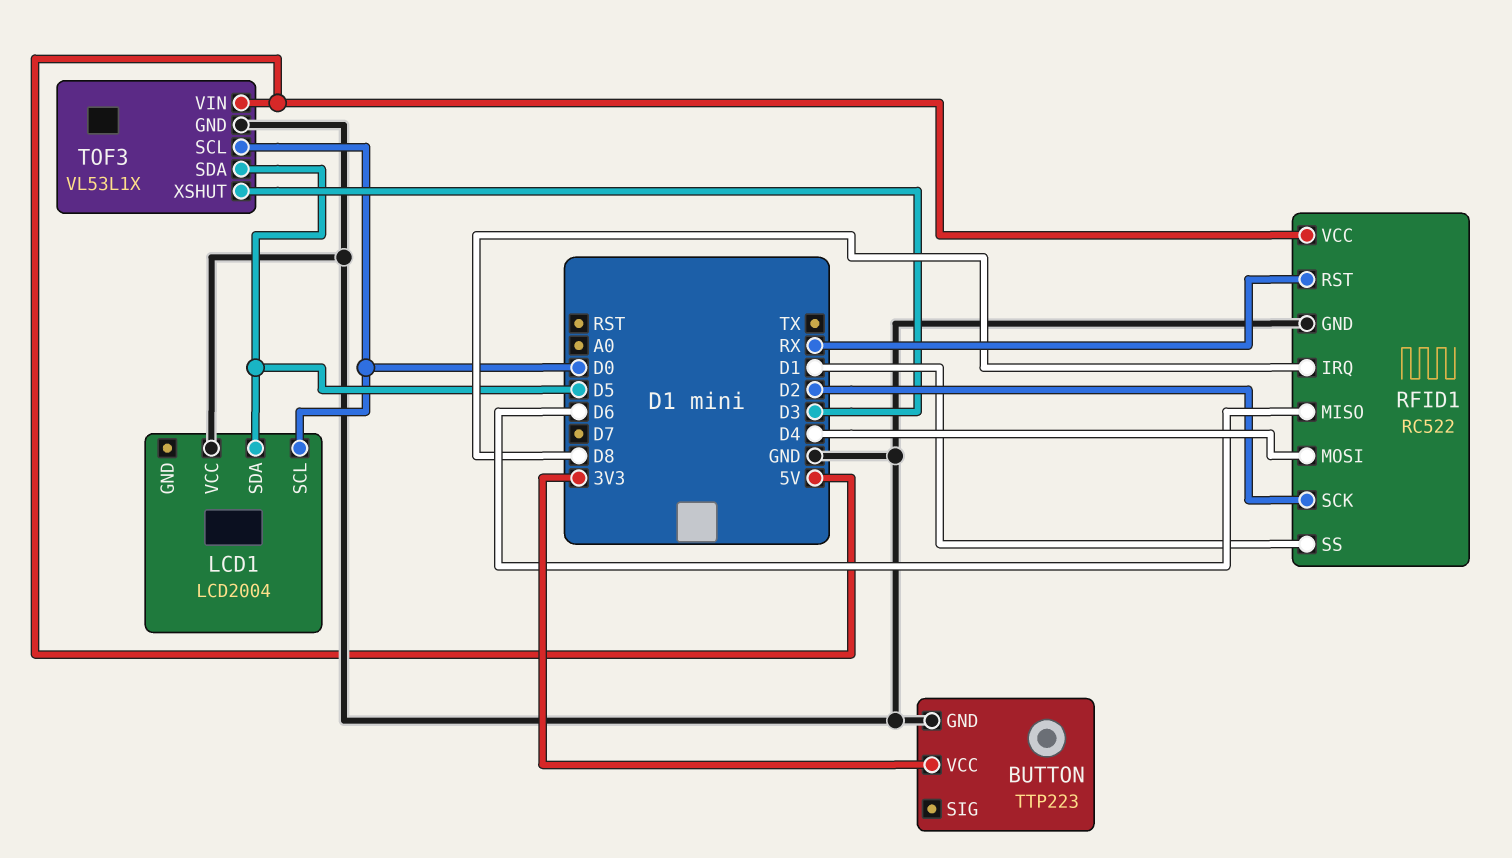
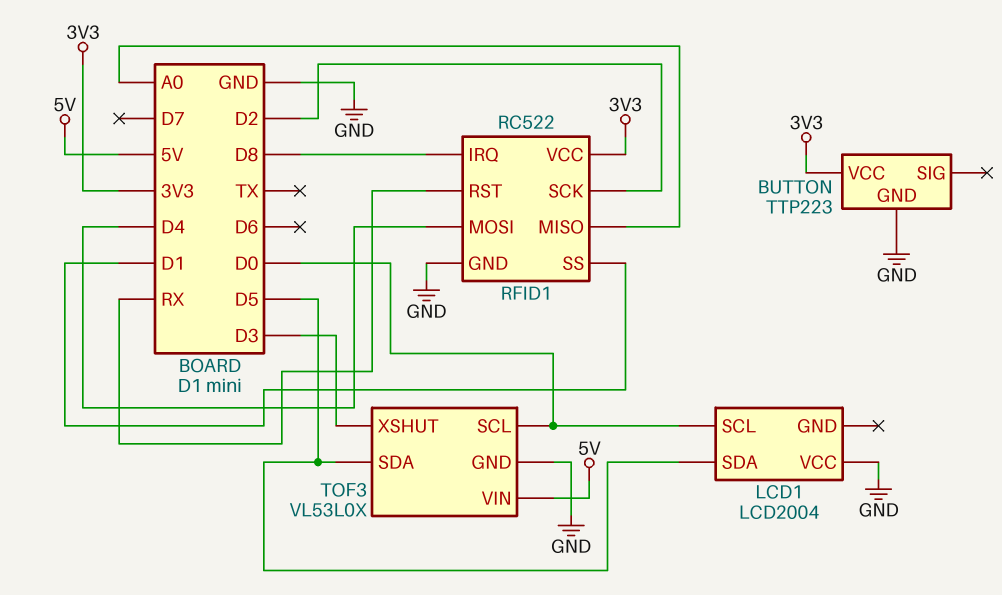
RFID1 pin MISO: D6 -> A0
RFID1 pin VCC: 5V -> 3V3
TOF3: VL53L1X -> VL53L0X

